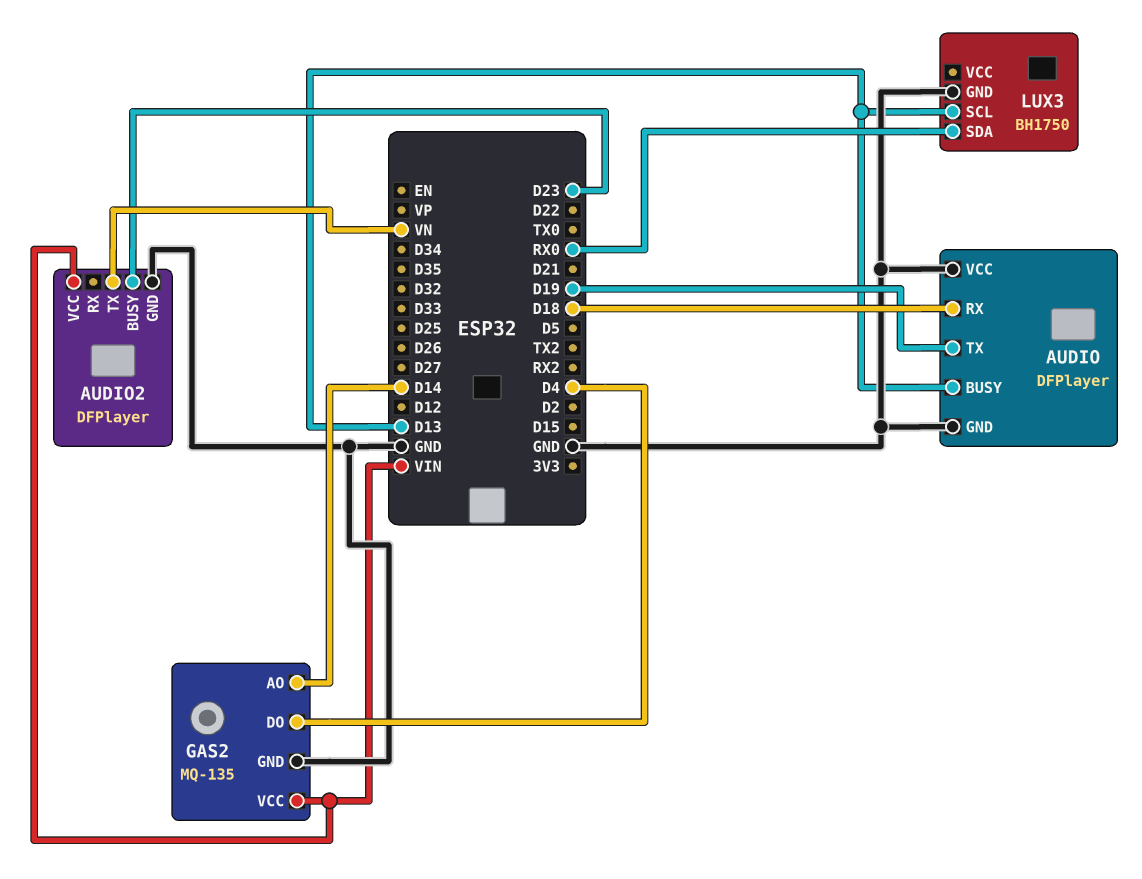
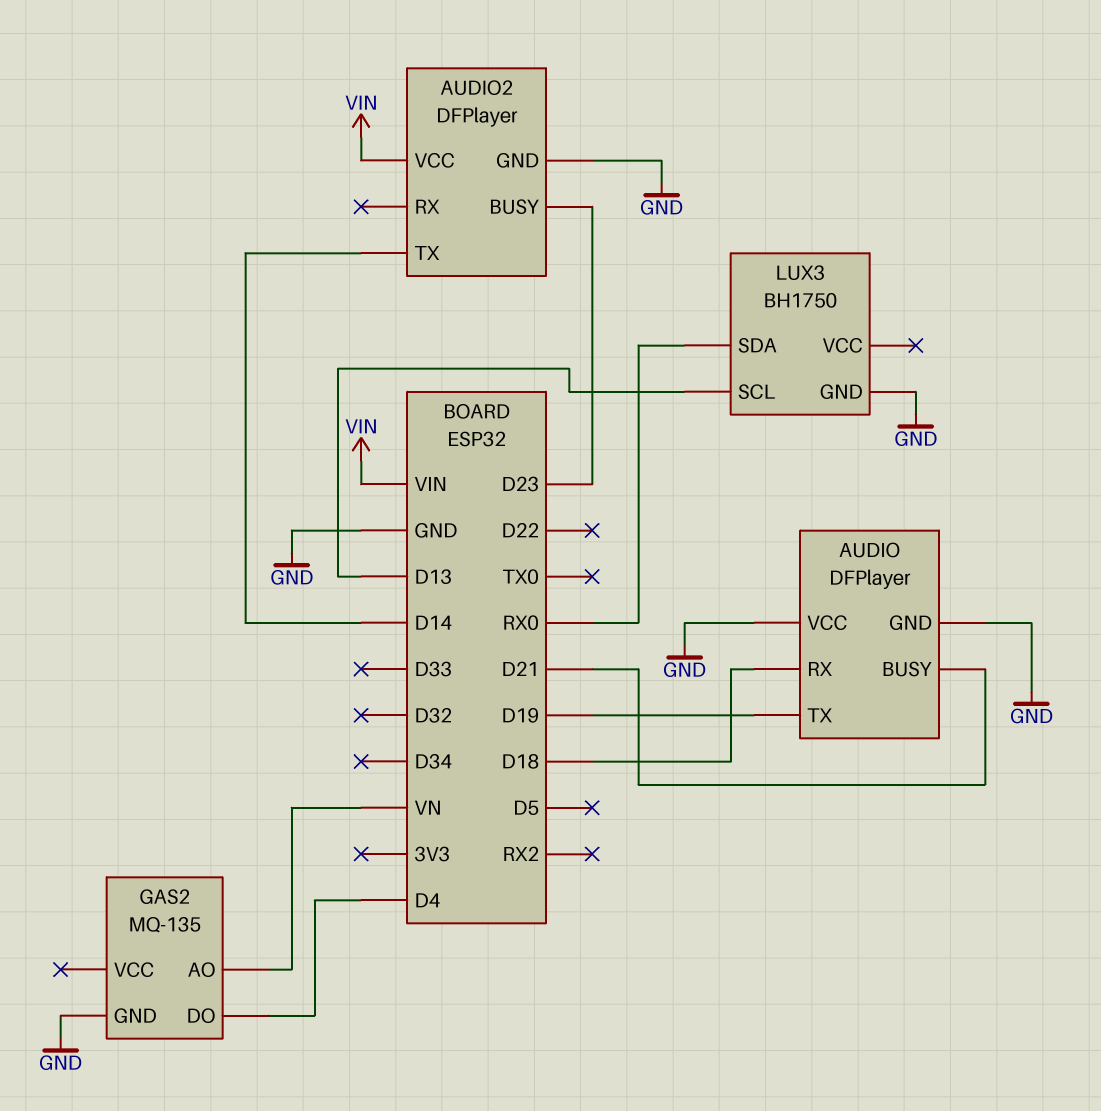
AUDIO pin BUSY: D13 -> D21
AUDIO2 pin TX: VN -> D14
GAS2 pin AO: D14 -> VN
GAS2 pin VCC: VIN -> none

